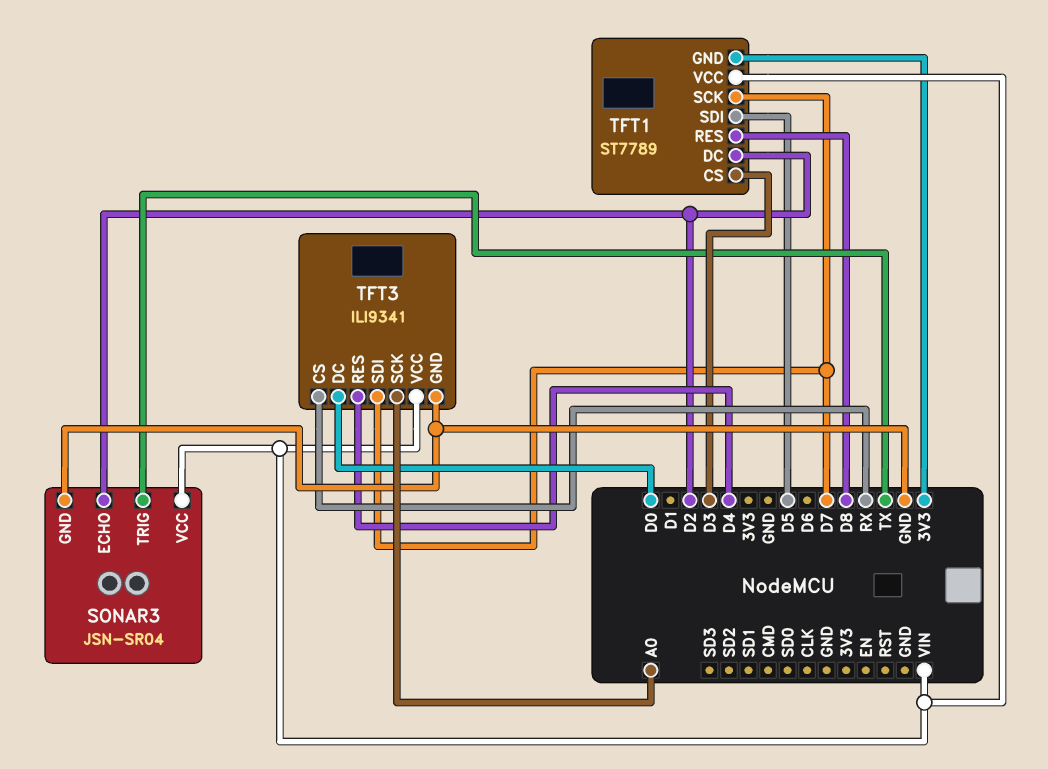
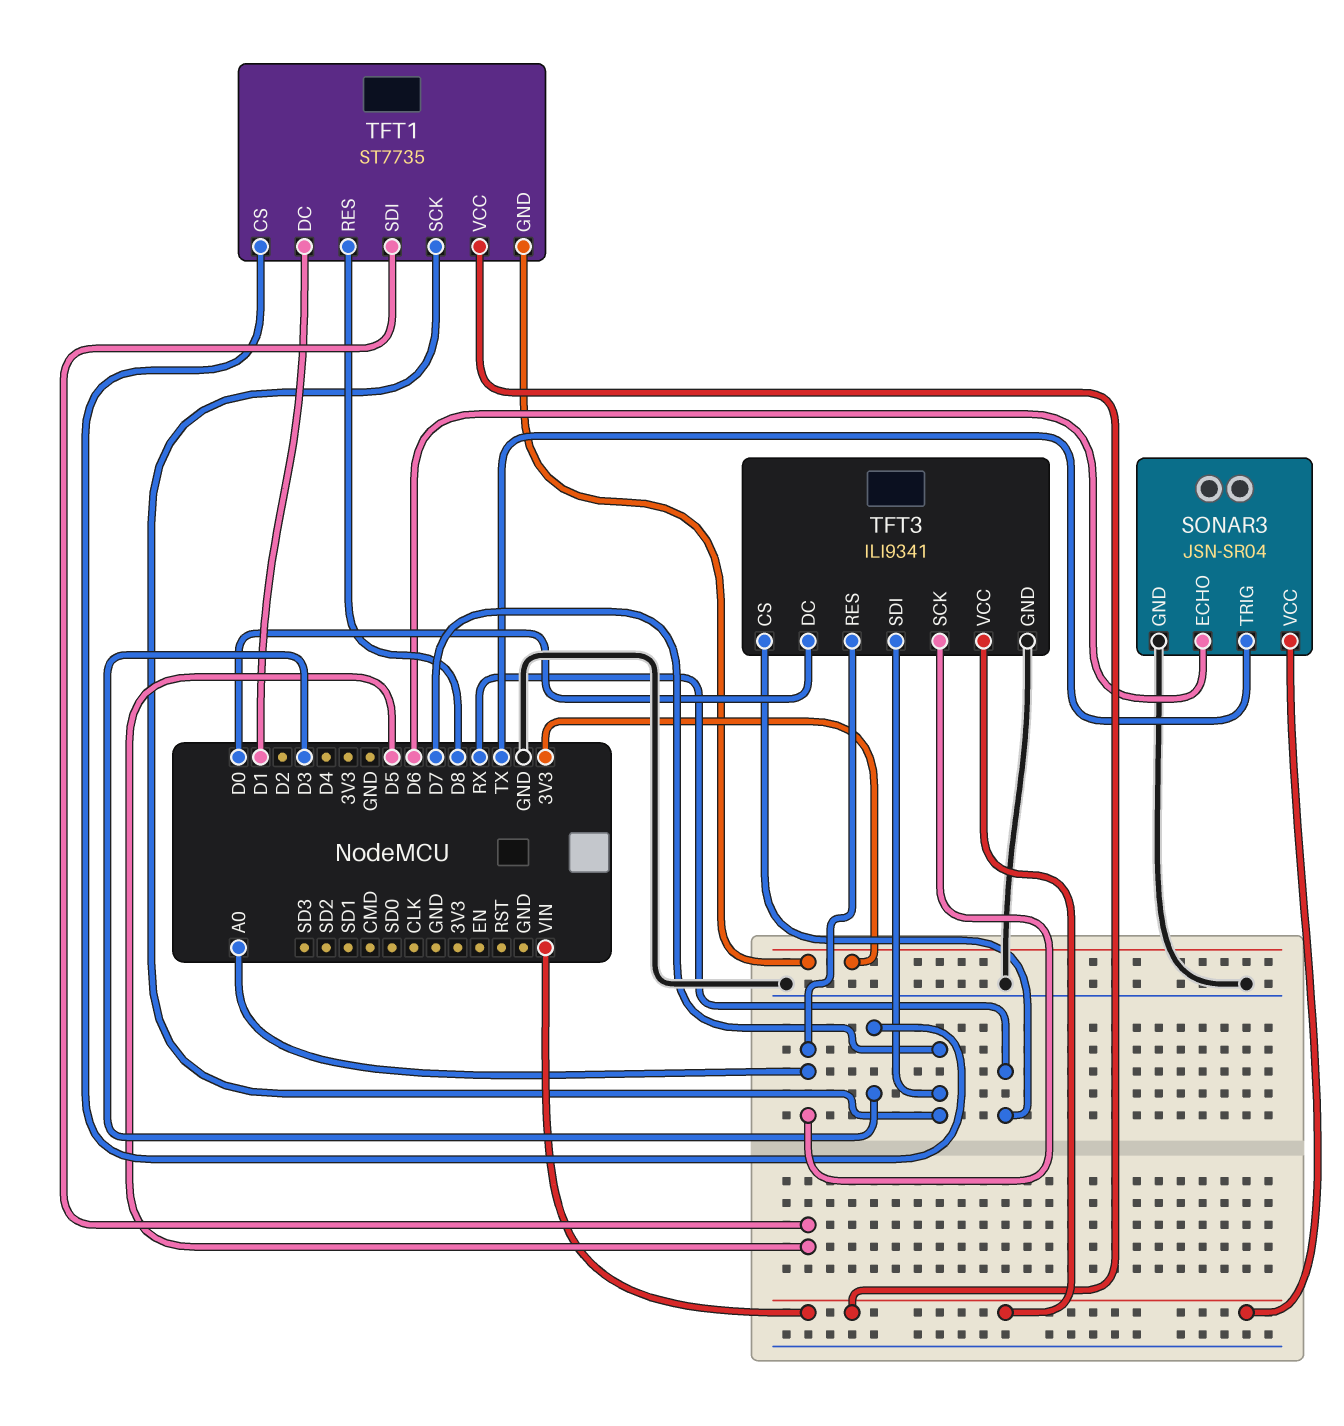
SONAR3 pin ECHO: D2 -> D6
TFT1: ST7789 -> ST7735
TFT1 pin DC: D2 -> D1
TFT3 pin RES: D4 -> A0

